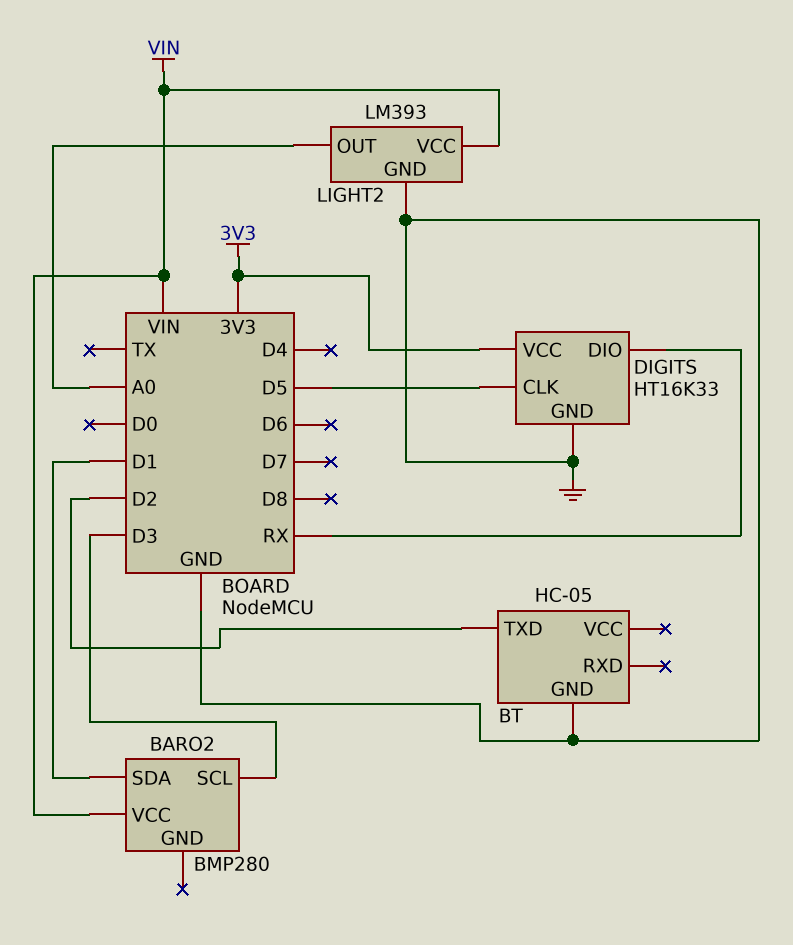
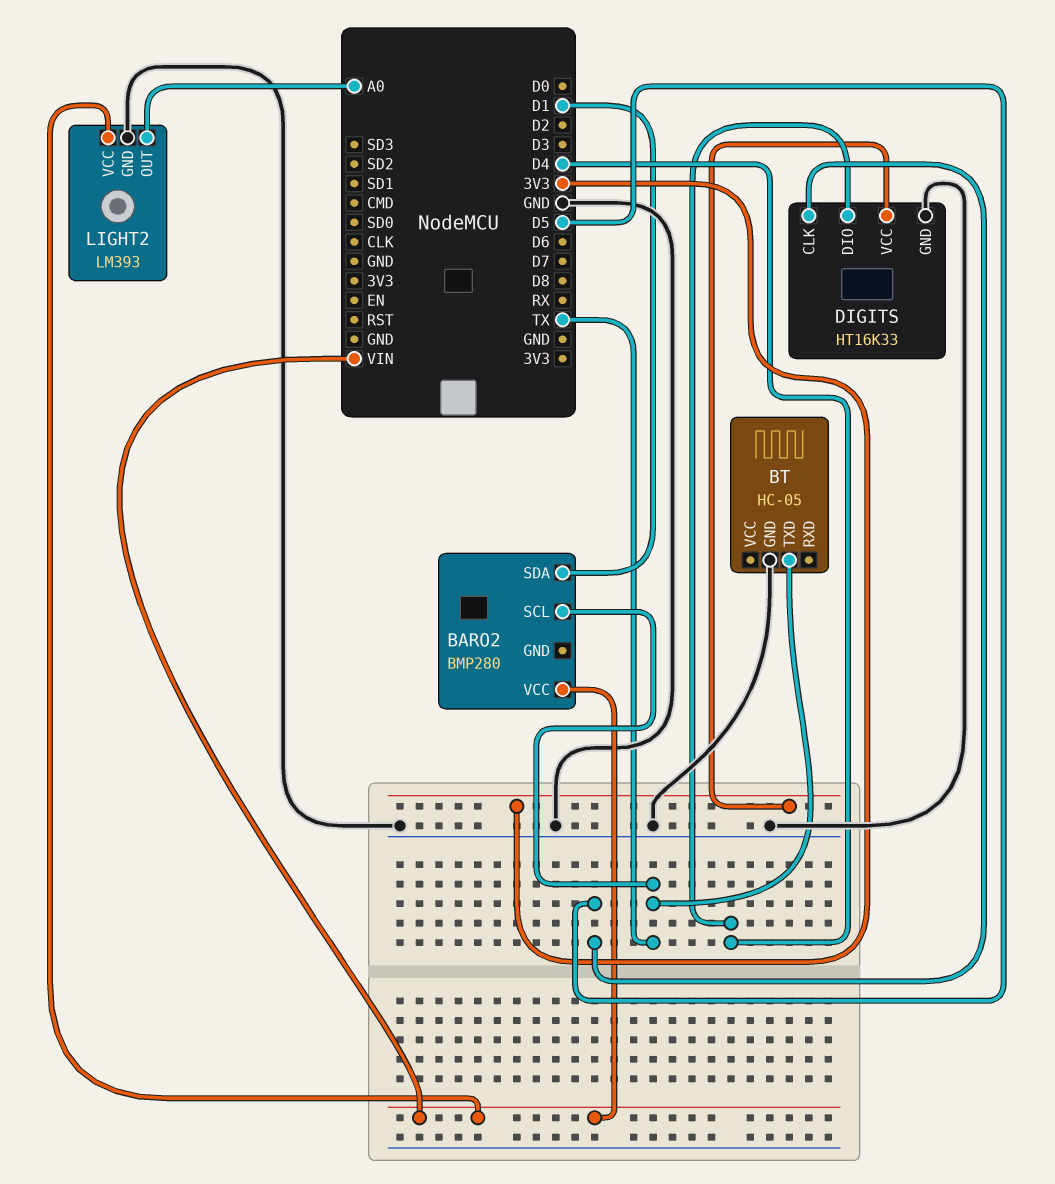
BARO2 pin SCL: D3 -> TX
BT pin TXD: D2 -> TX
DIGITS pin DIO: RX -> D4

